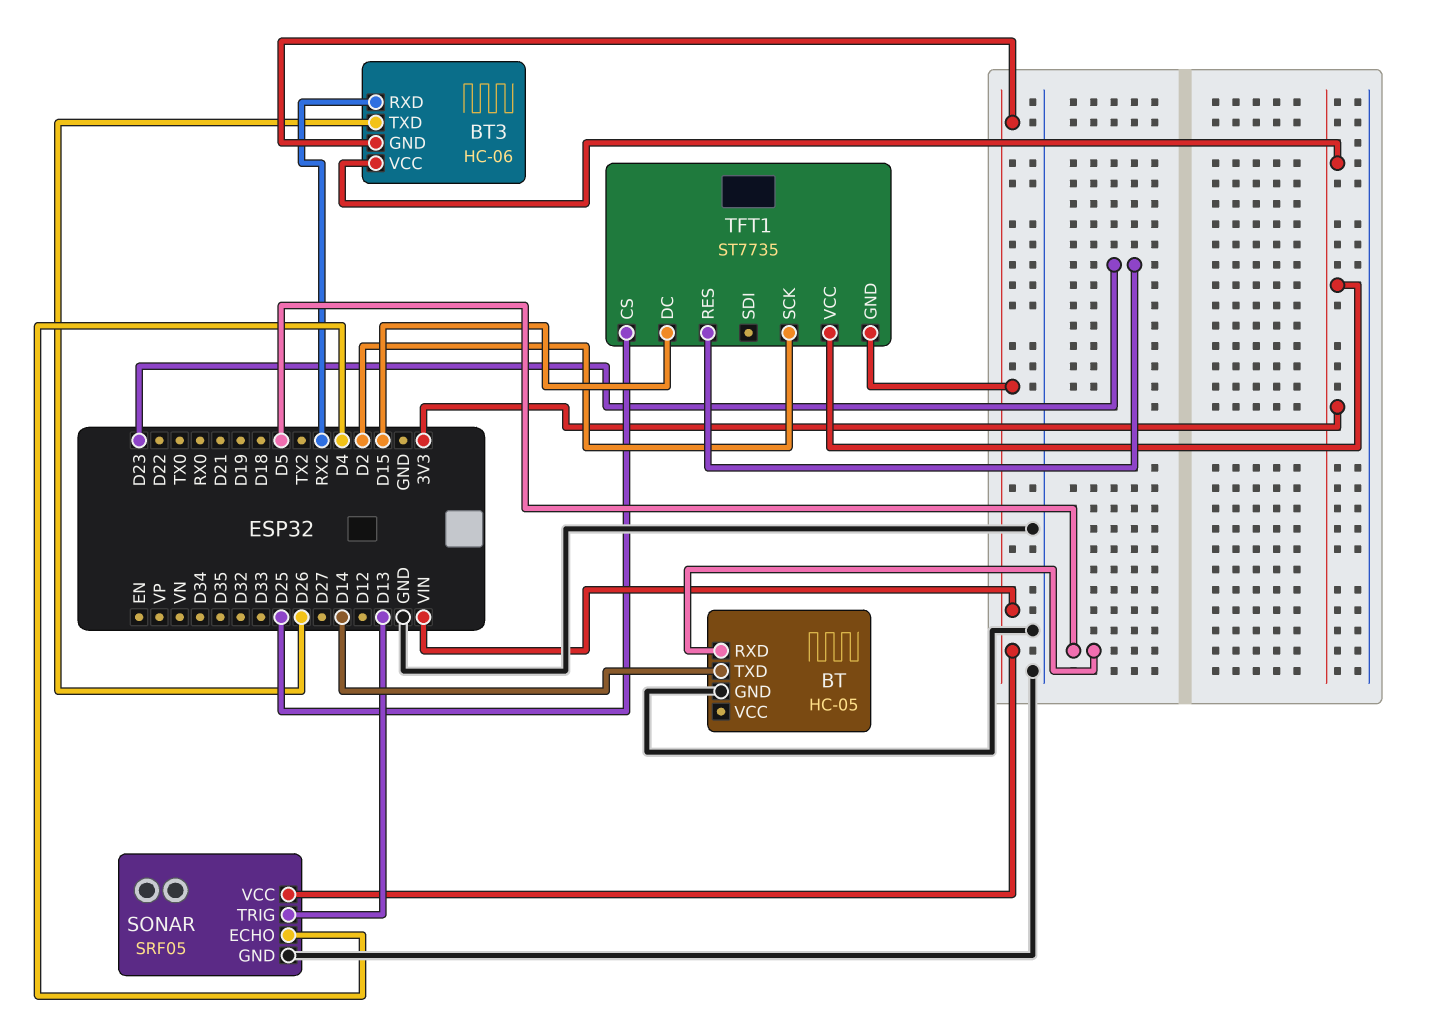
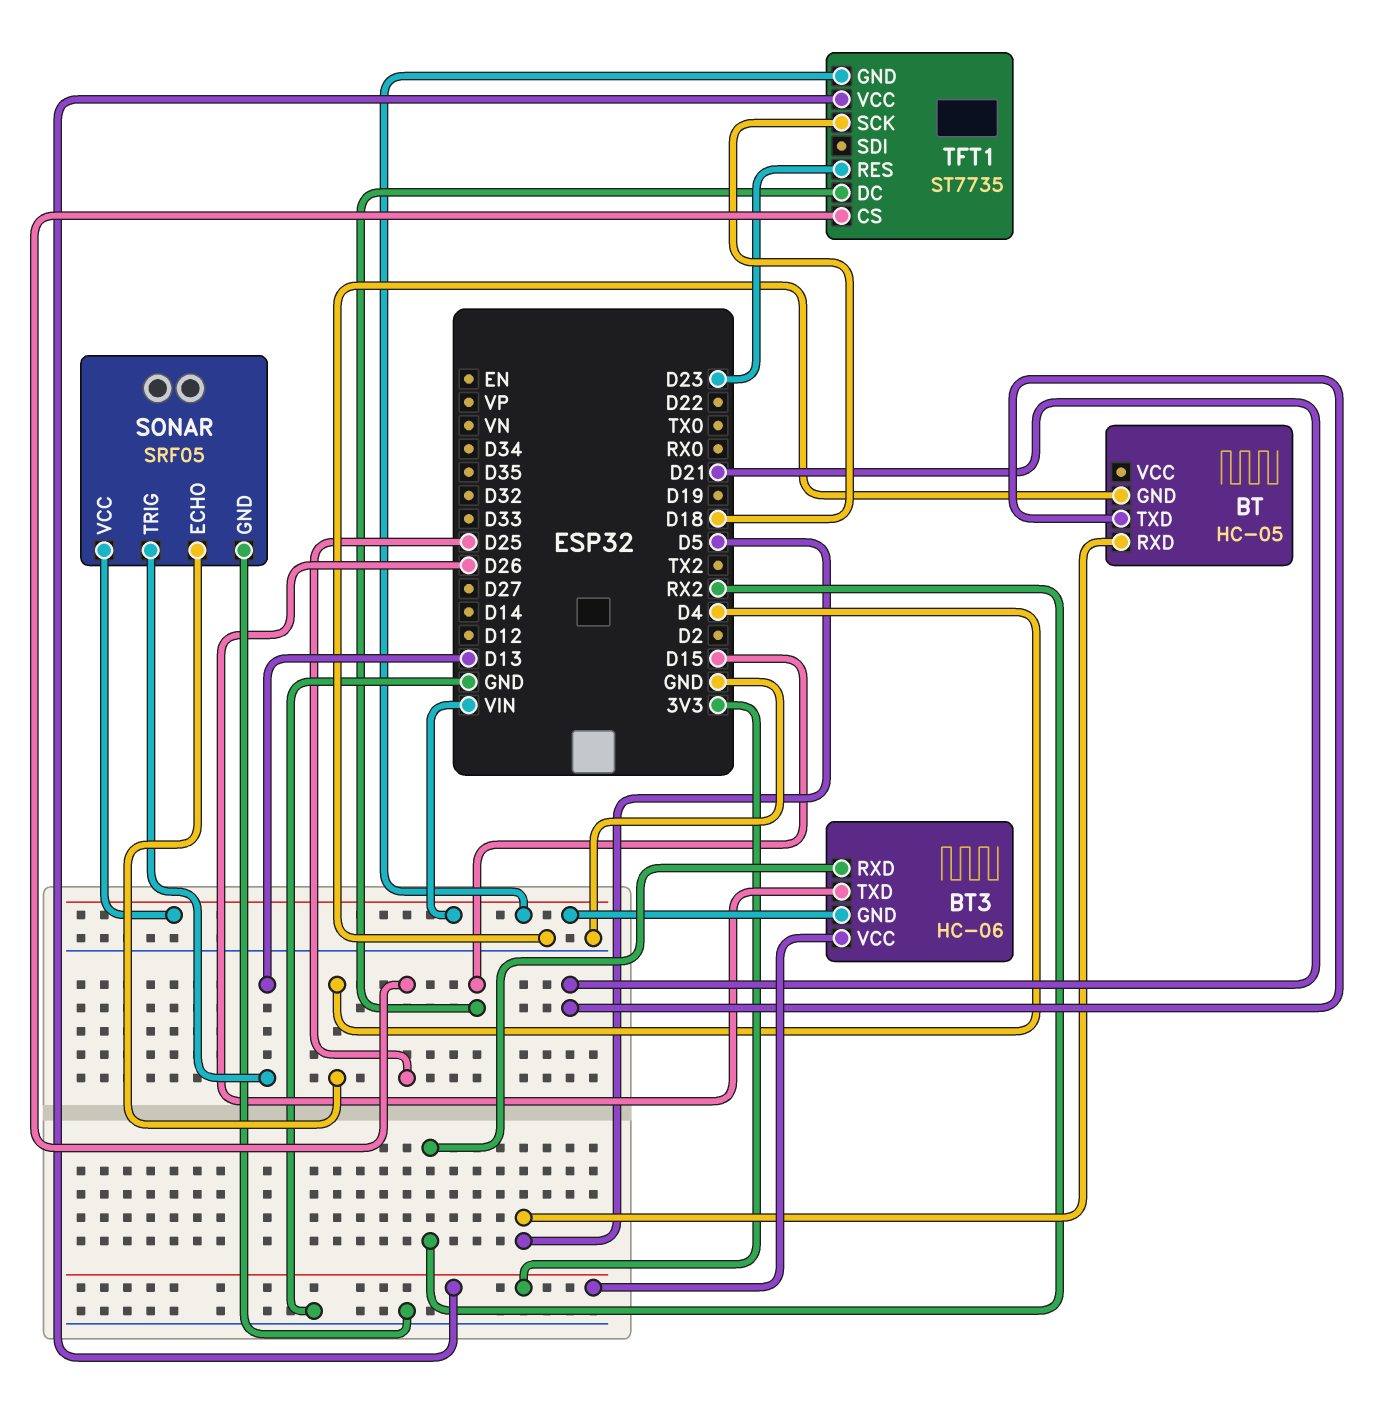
BT pin TXD: D14 -> D21
TFT1 pin SCK: D2 -> D18

